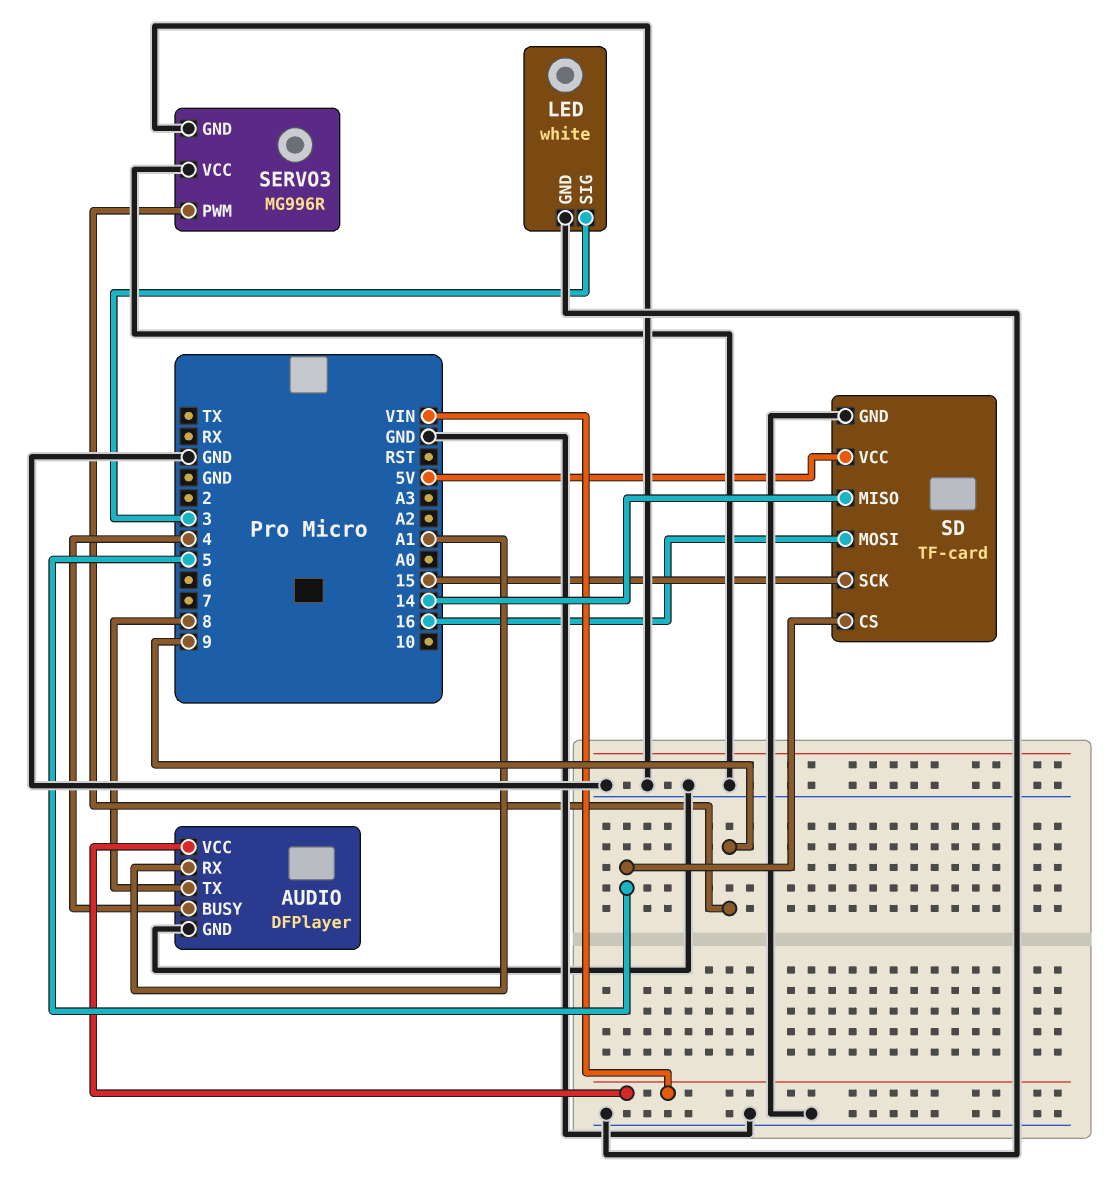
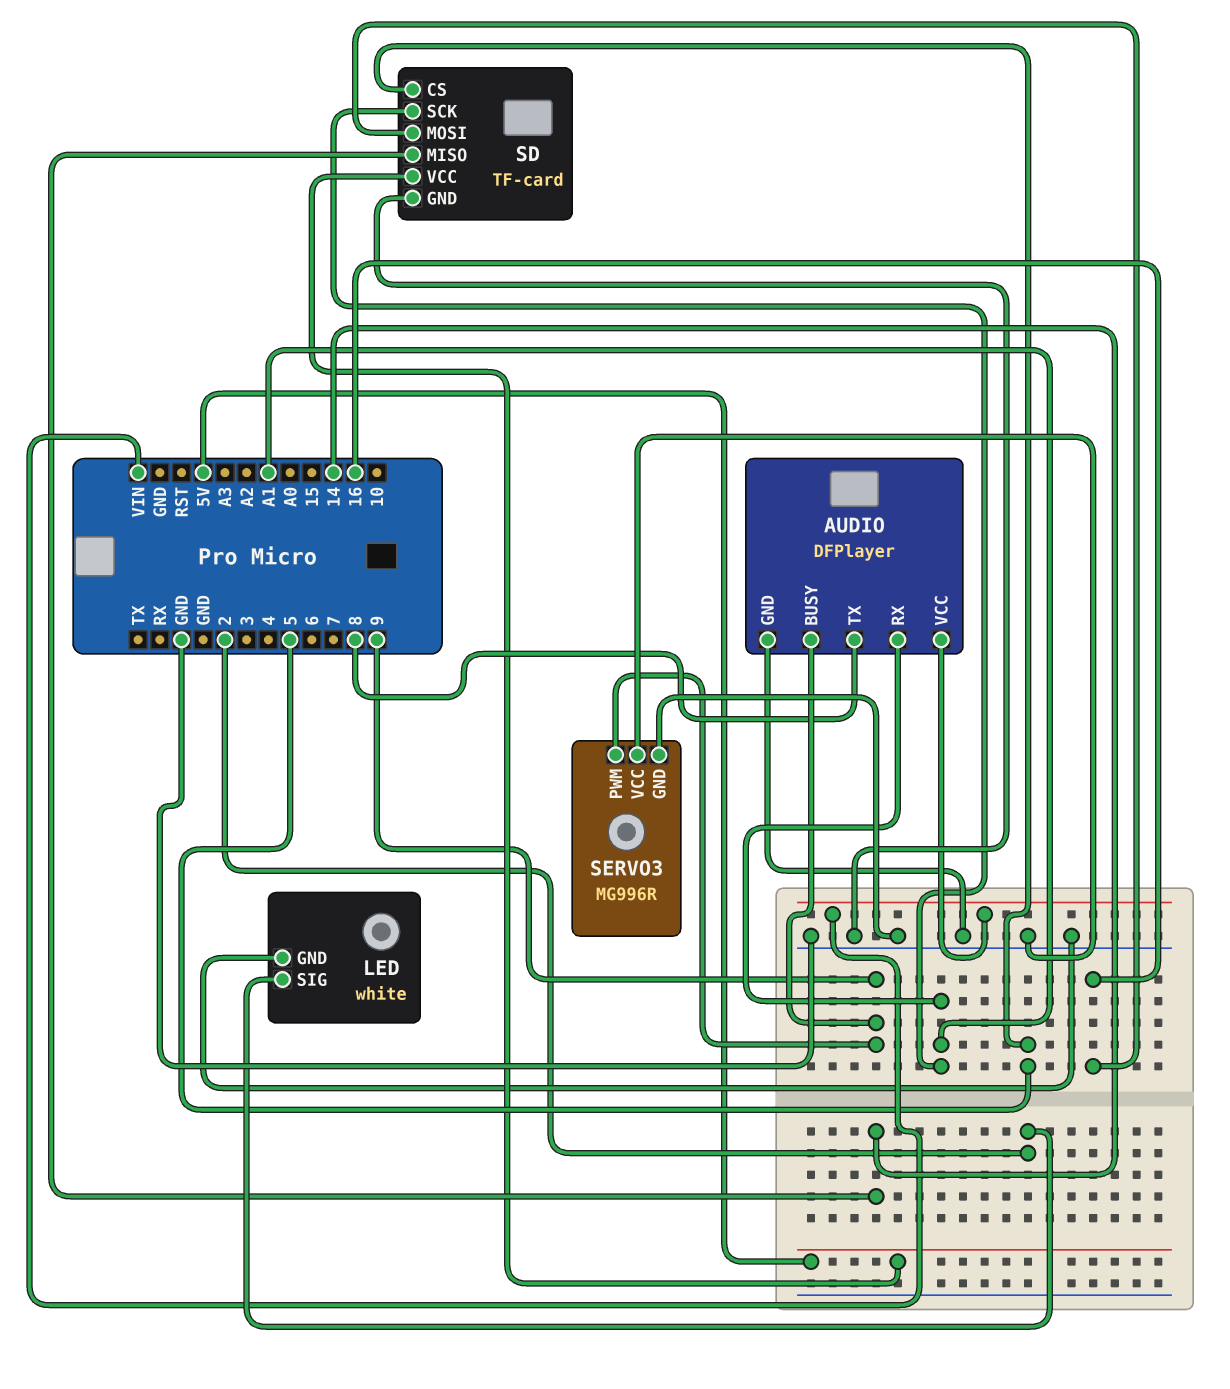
AUDIO pin BUSY: 4 -> 9
LED pin SIG: 3 -> 2
SD pin SCK: 15 -> A1

